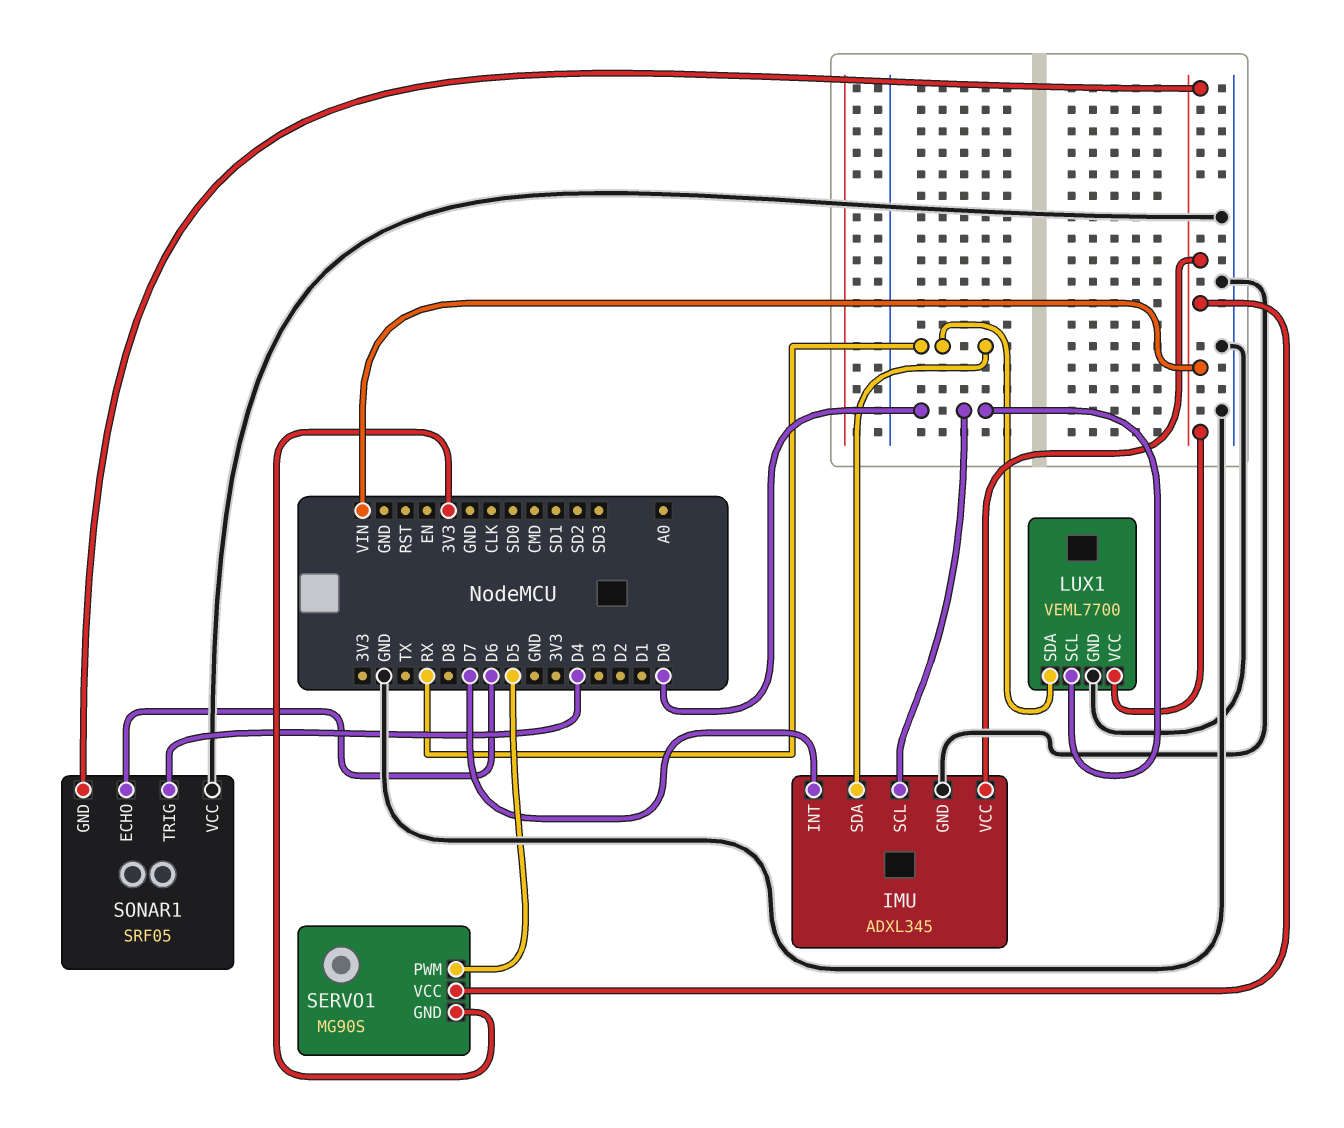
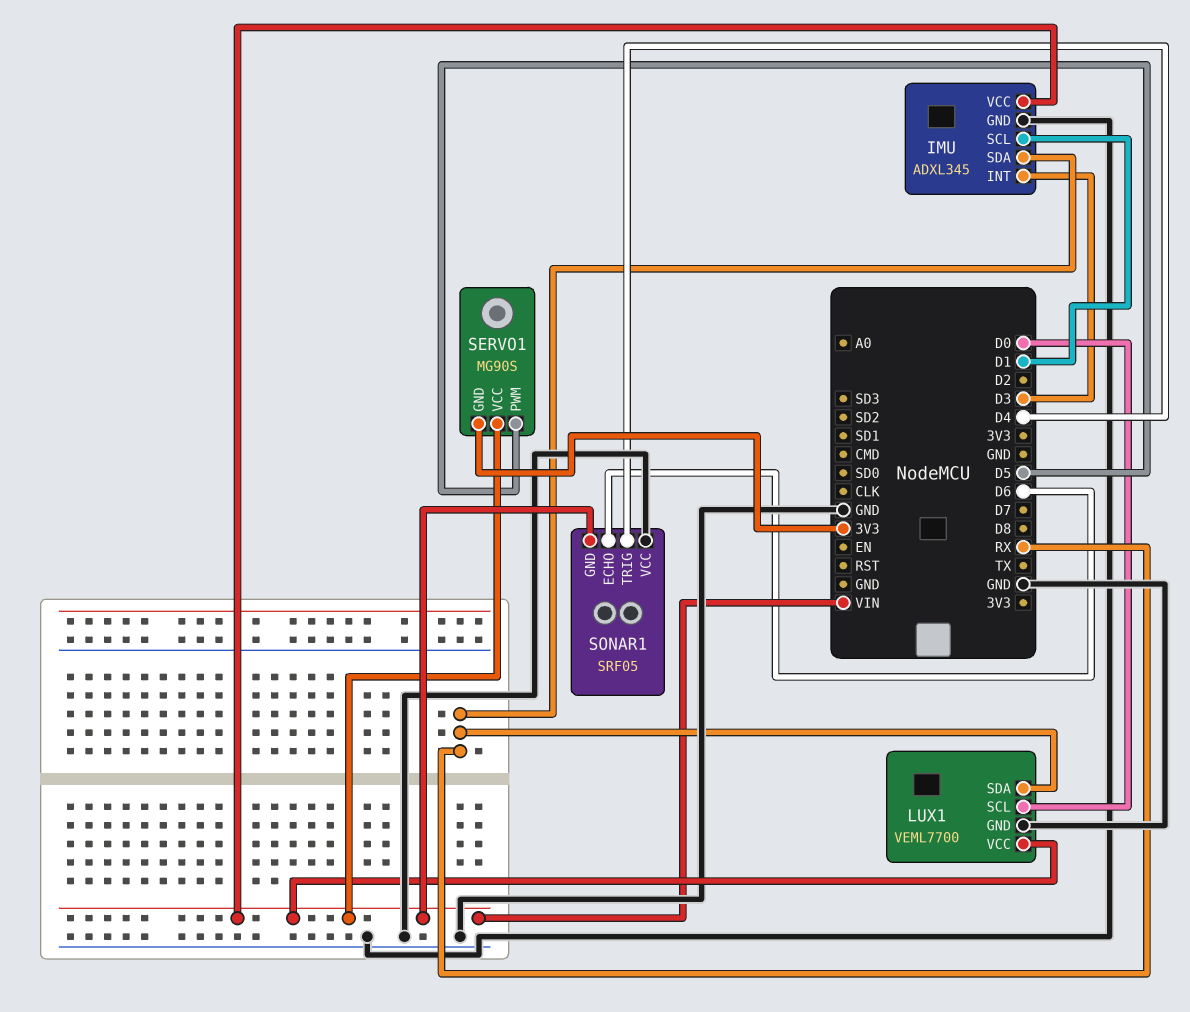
IMU pin INT: D7 -> D3
IMU pin SCL: D0 -> D1

